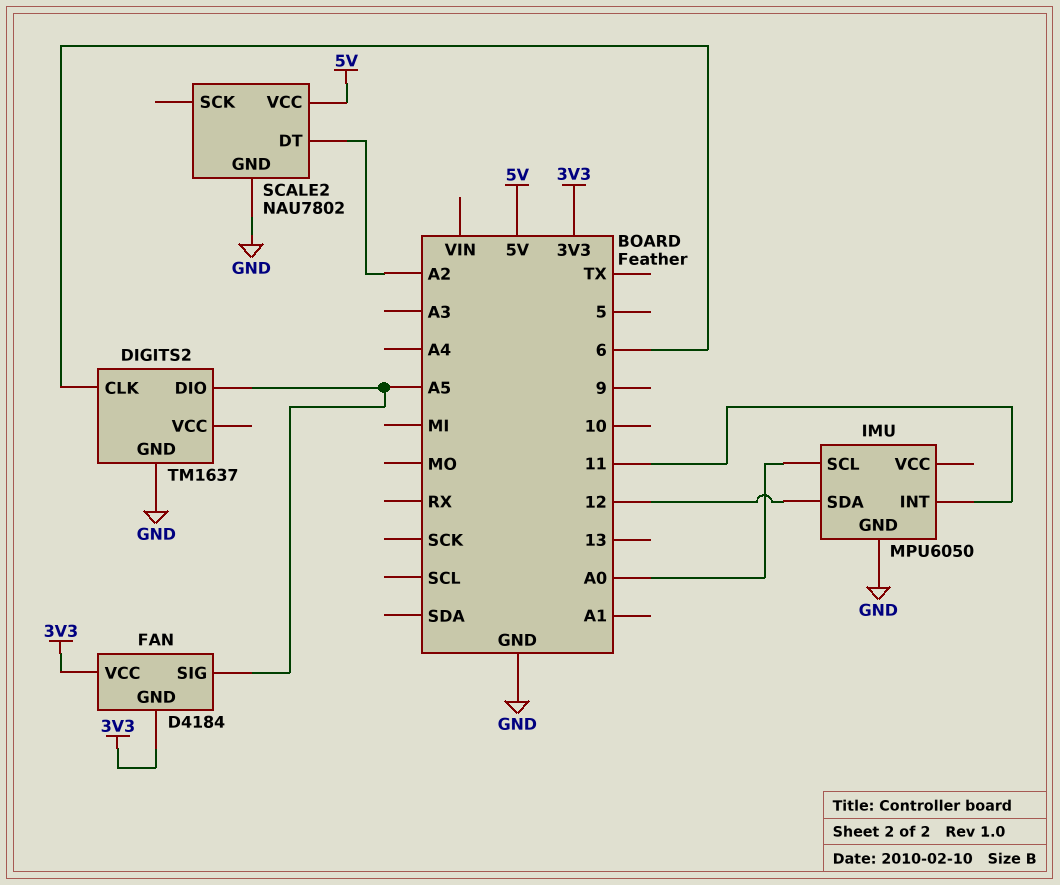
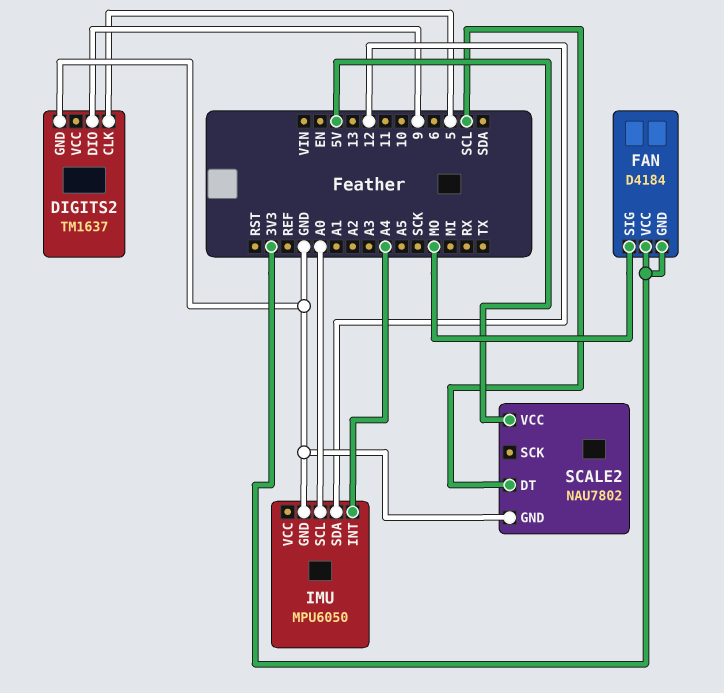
DIGITS2 pin CLK: 6 -> 5
DIGITS2 pin DIO: A5 -> 9
FAN pin SIG: A5 -> MO
IMU pin INT: 11 -> A4
SCALE2 pin DT: A2 -> SCL

